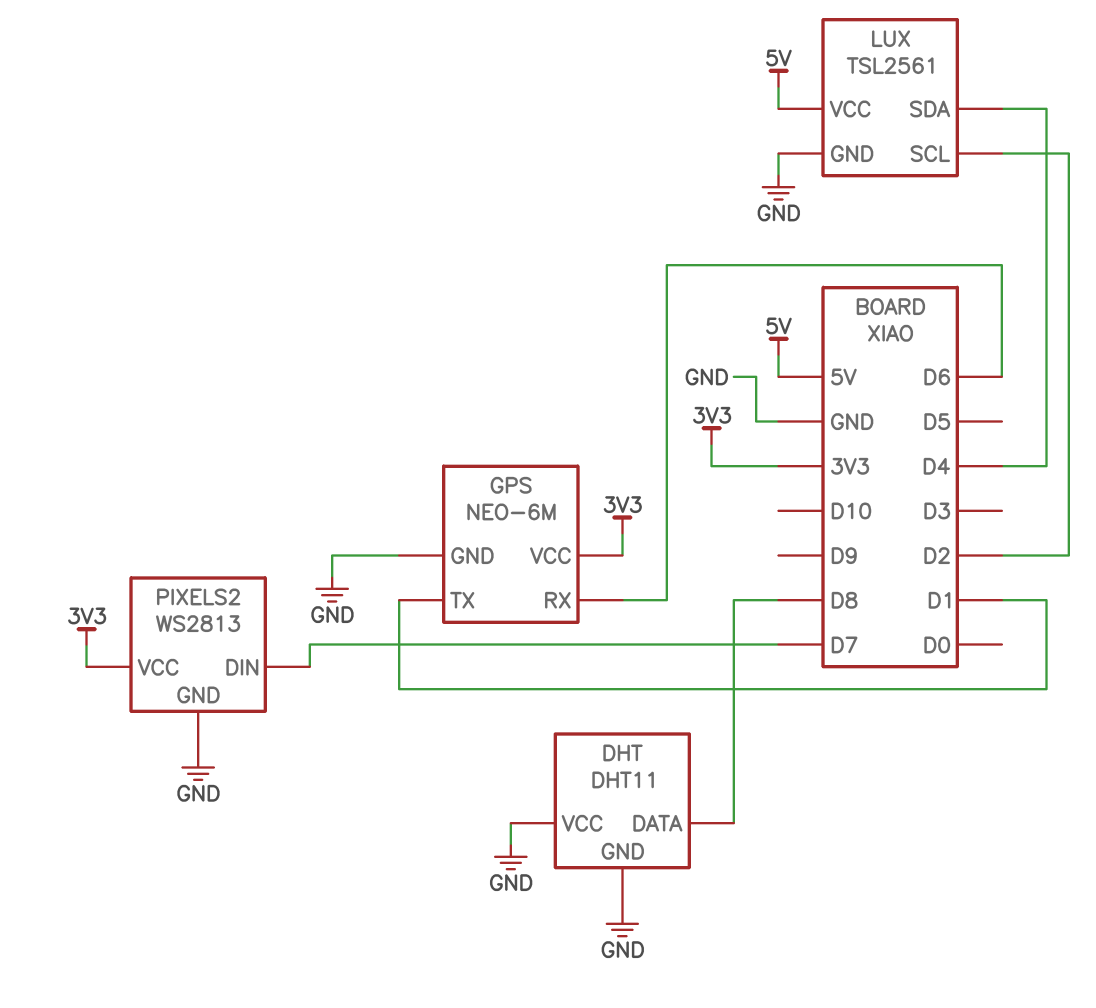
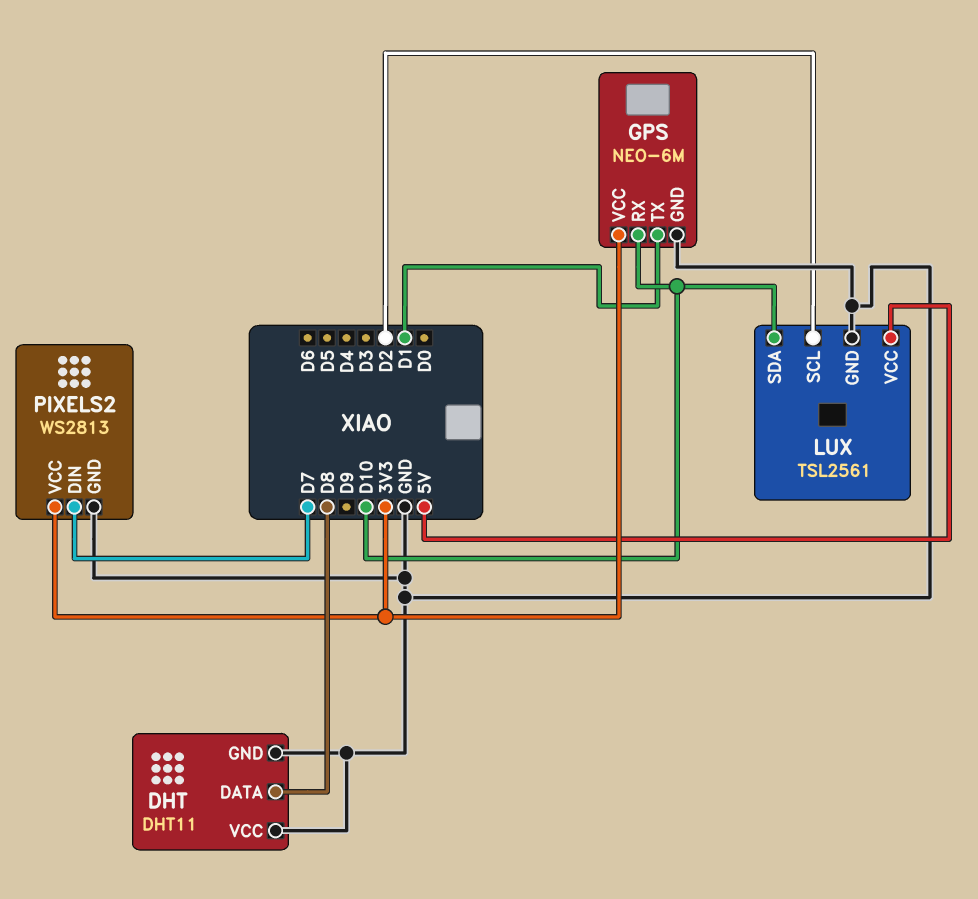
GPS pin RX: D6 -> D10
LUX pin SDA: D4 -> D10

